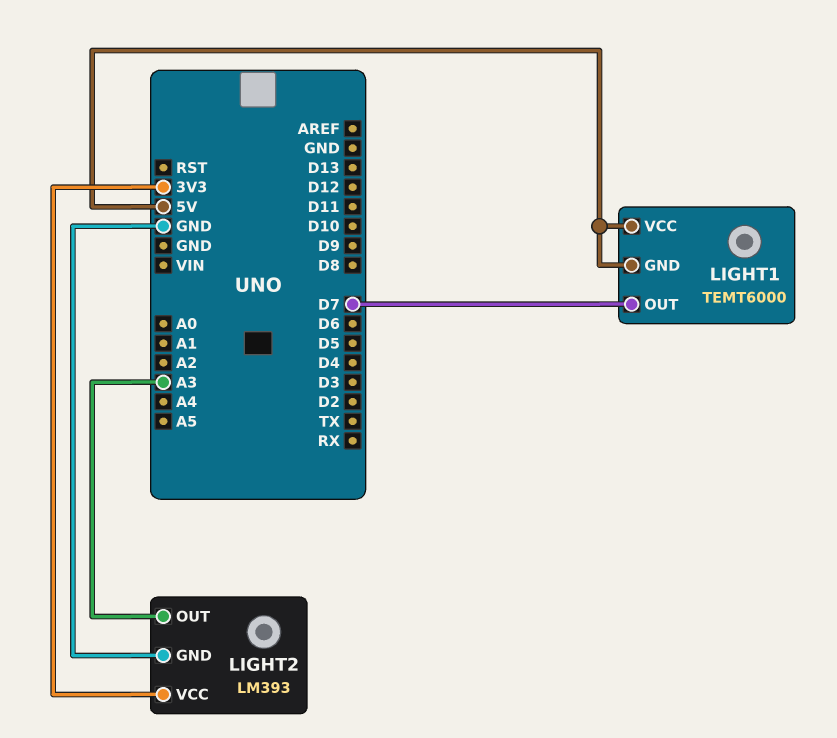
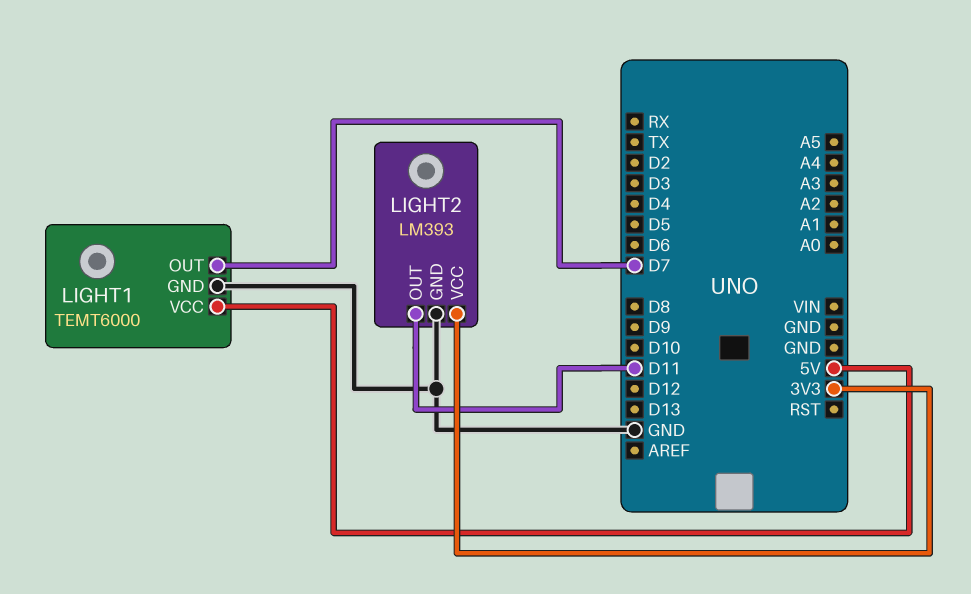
LIGHT1 pin GND: 5V -> GND
LIGHT2 pin OUT: A3 -> D11

